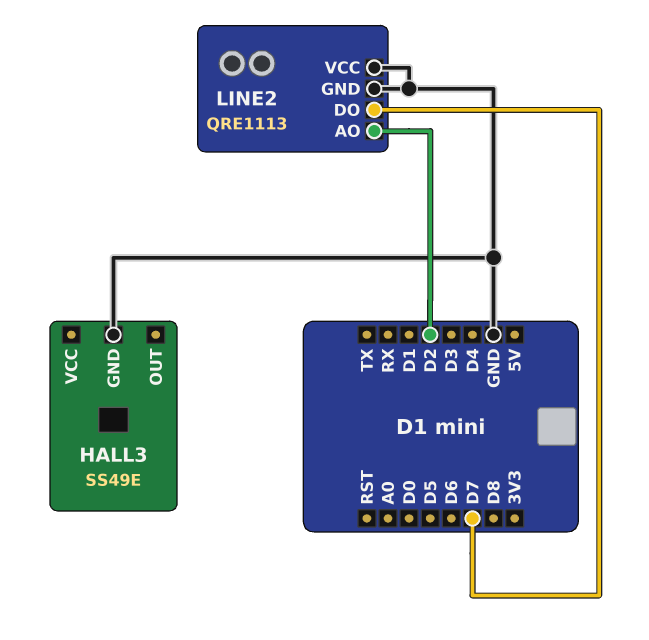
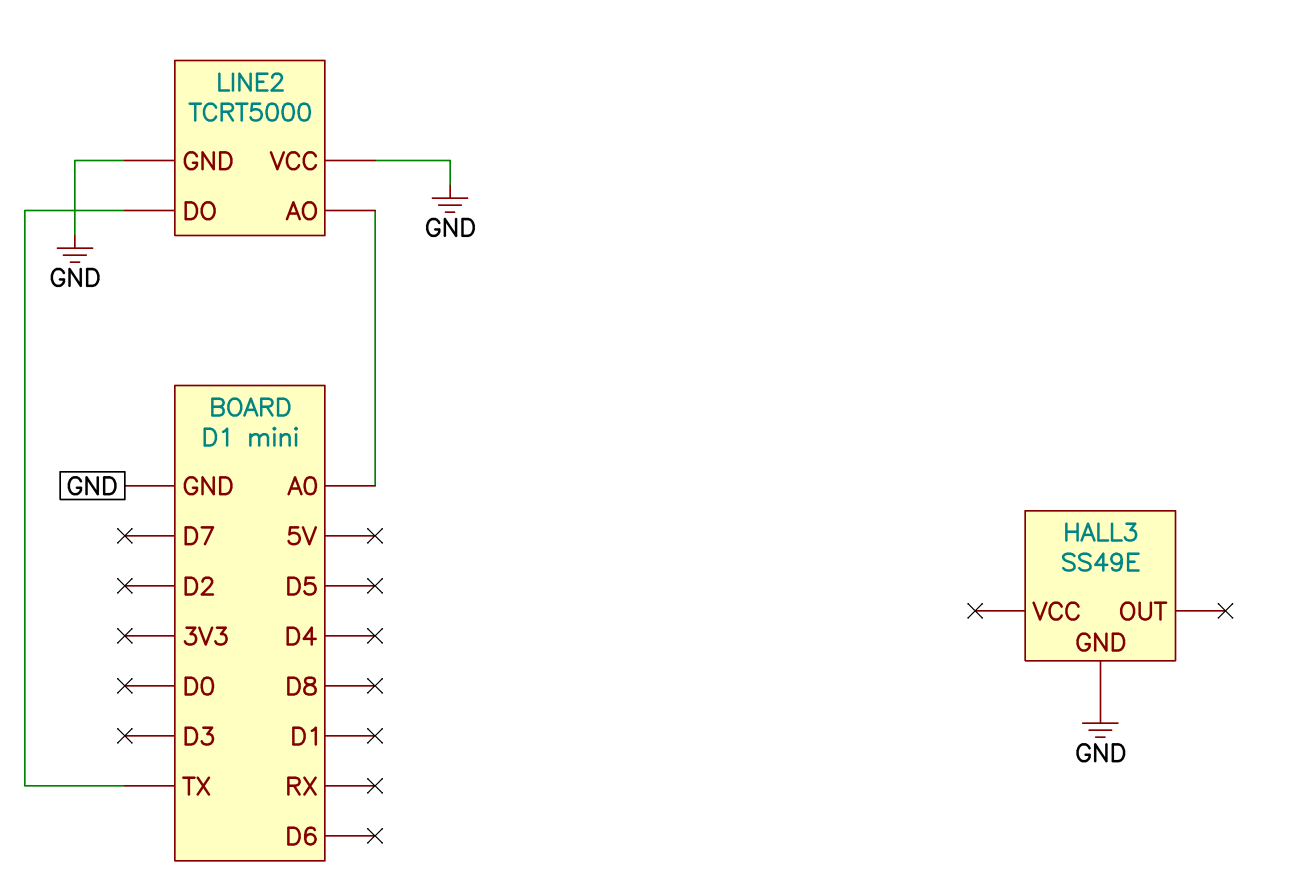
LINE2: QRE1113 -> TCRT5000
LINE2 pin AO: D2 -> A0
LINE2 pin DO: D7 -> TX

